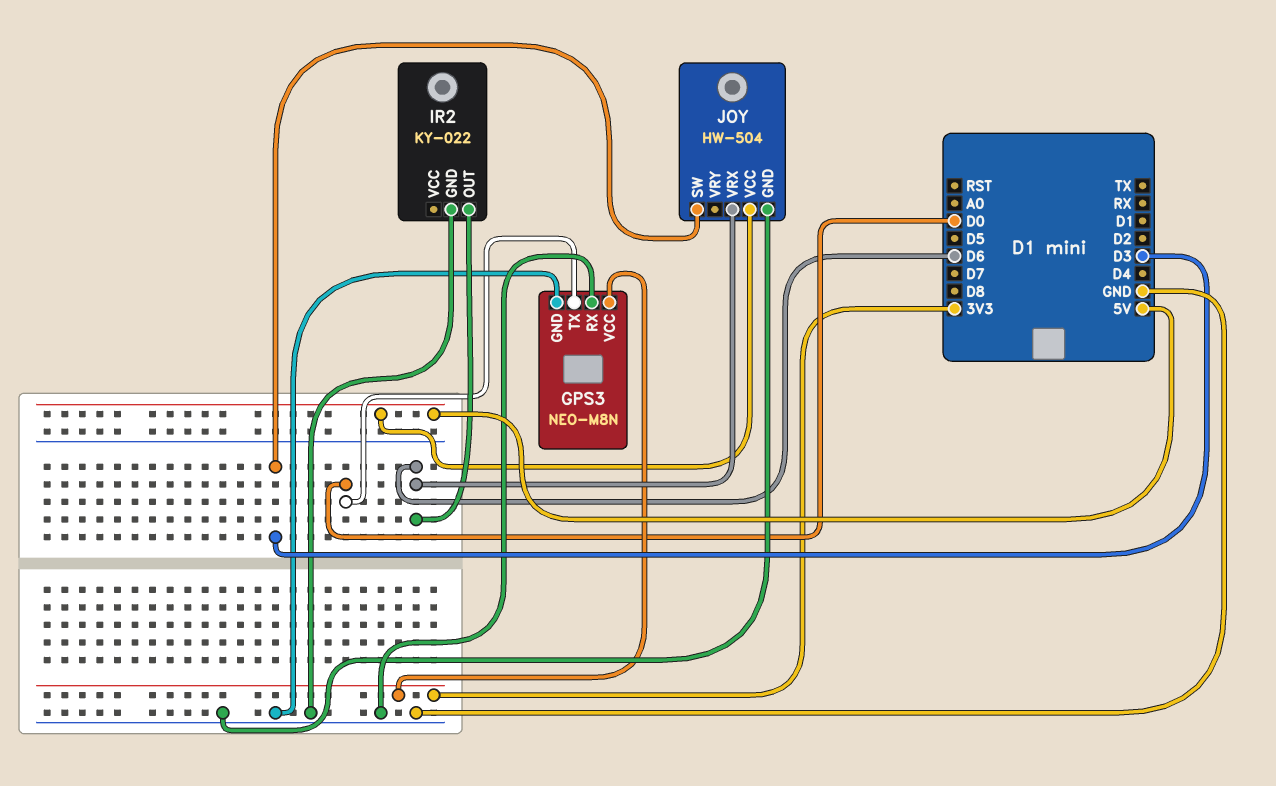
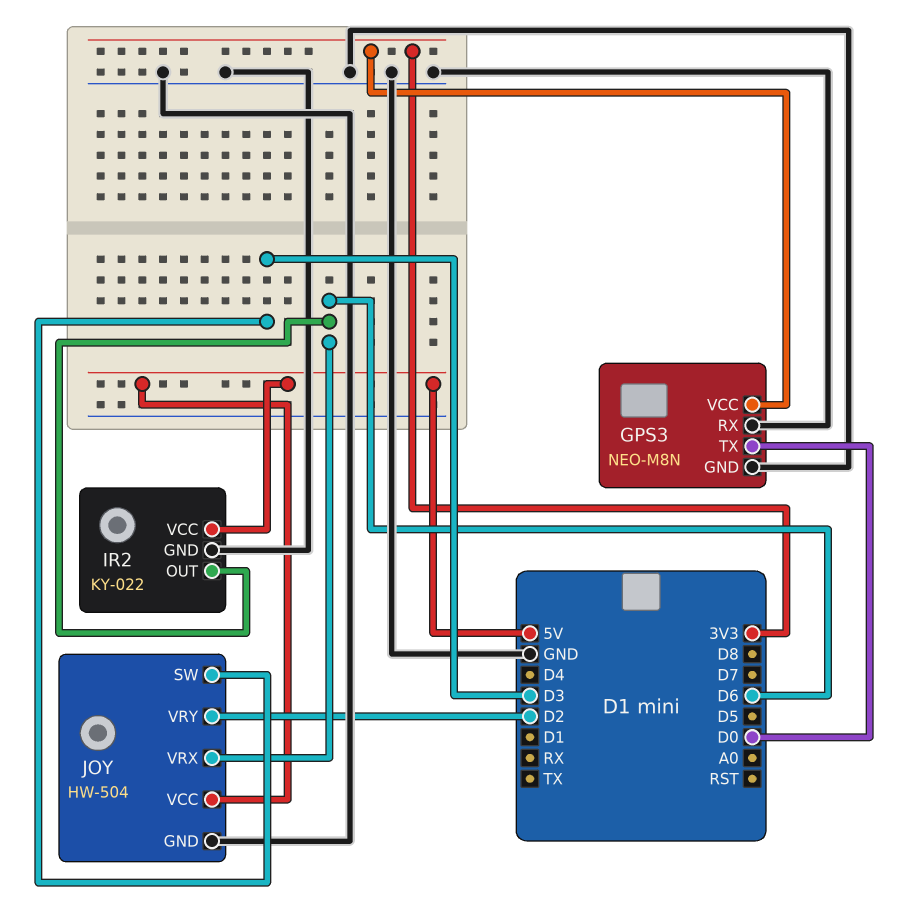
IR2 pin VCC: none -> 5V
JOY pin VRY: none -> D2

